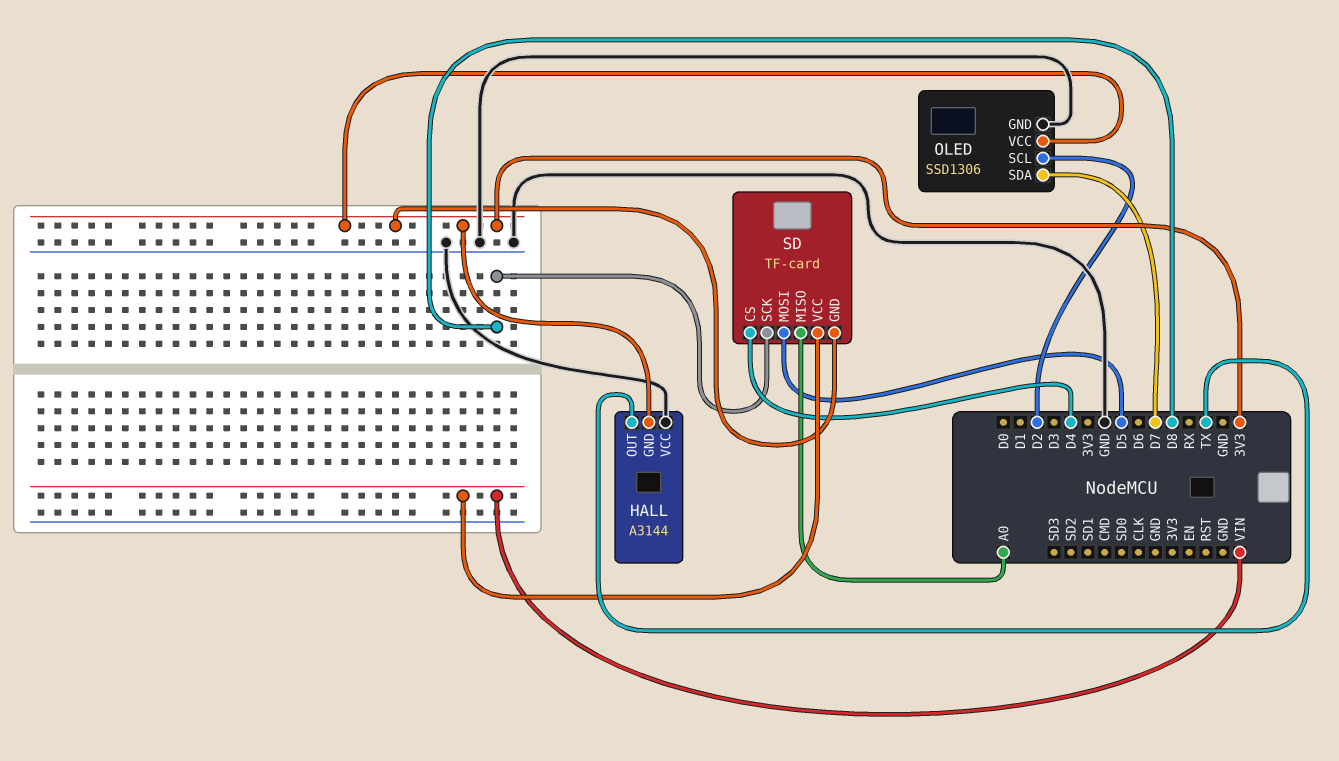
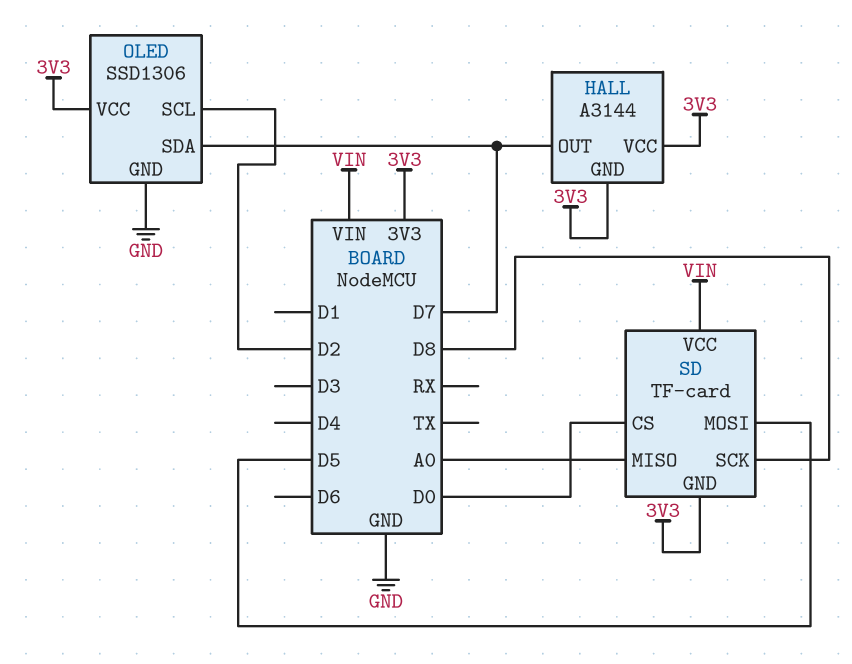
HALL pin OUT: TX -> D7
HALL pin VCC: GND -> 3V3
SD pin CS: D4 -> D0

